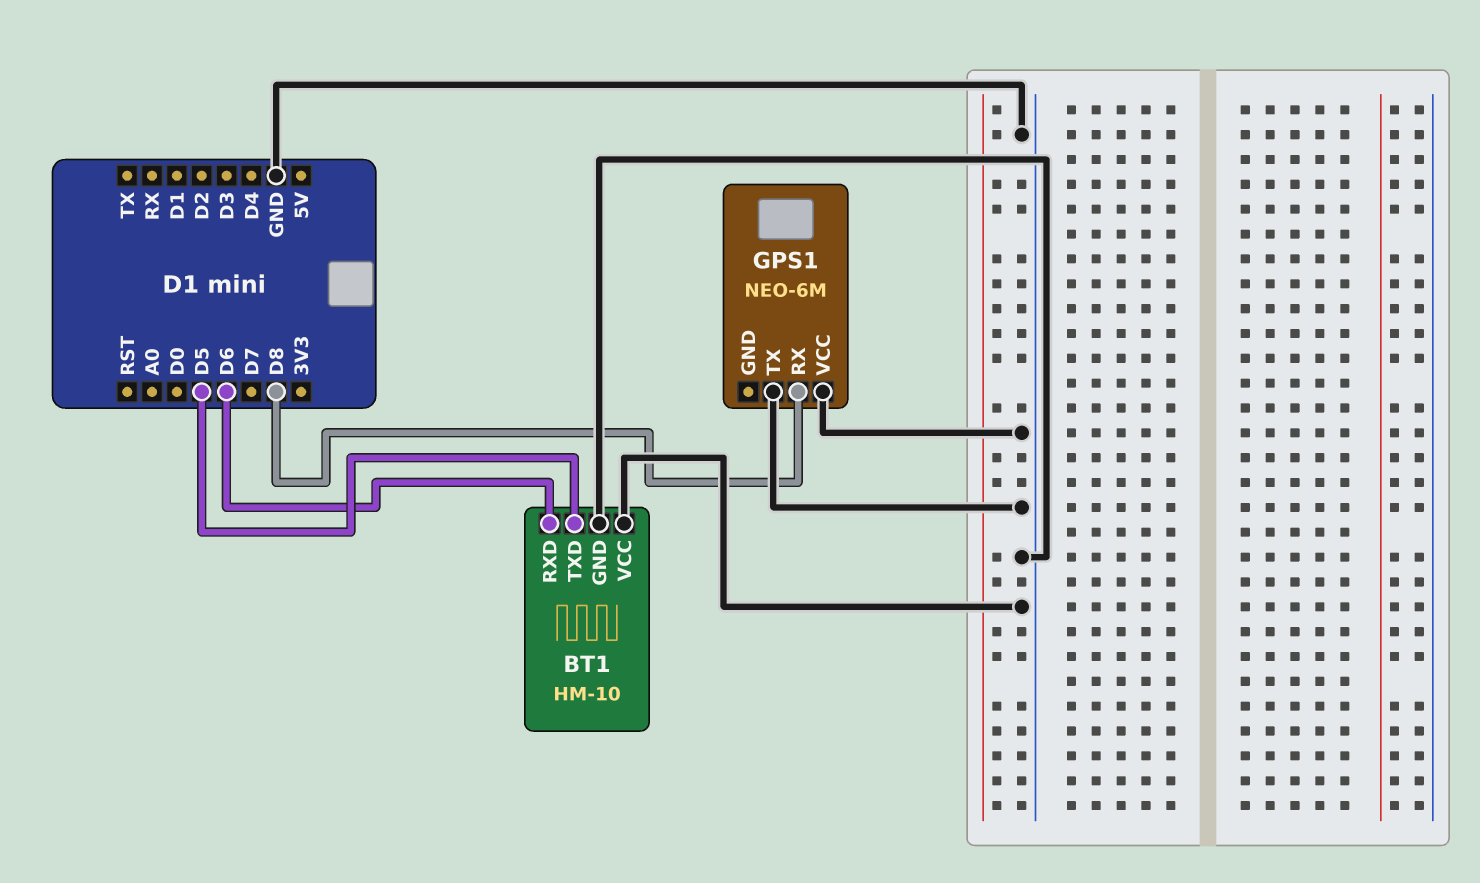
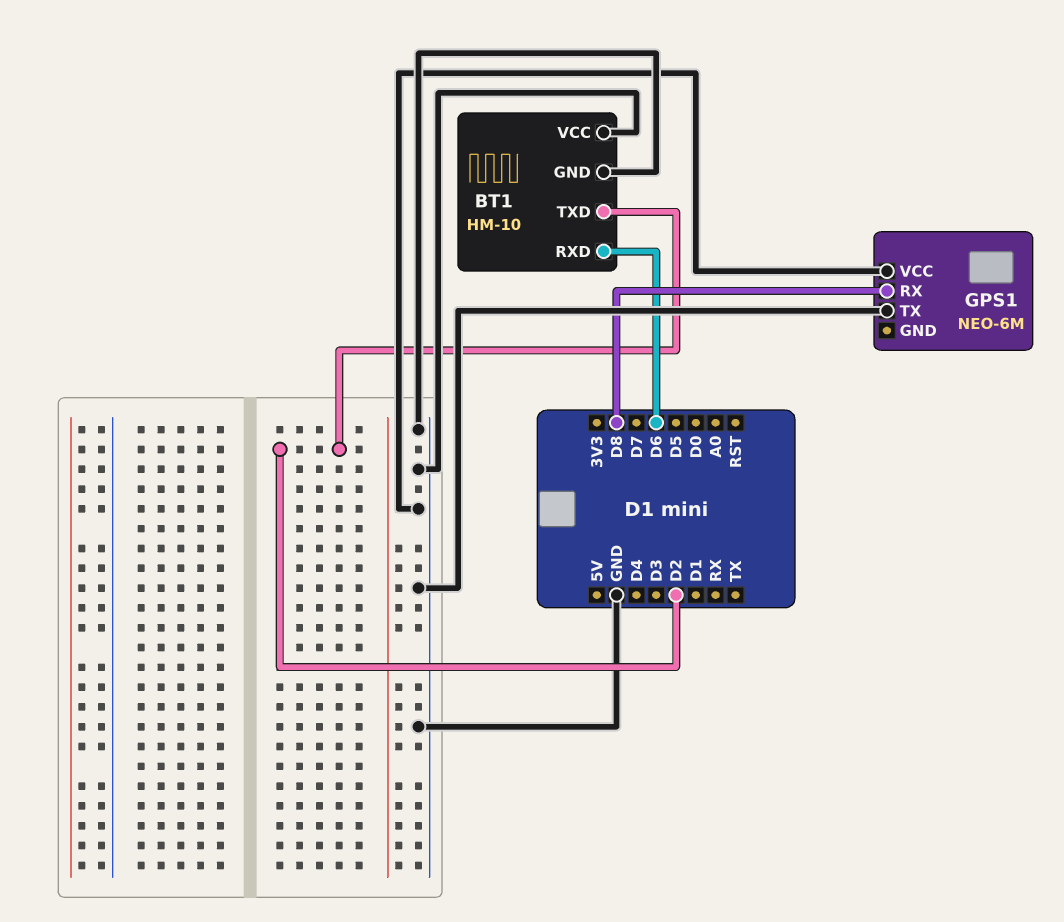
BT1 pin TXD: D5 -> D2

